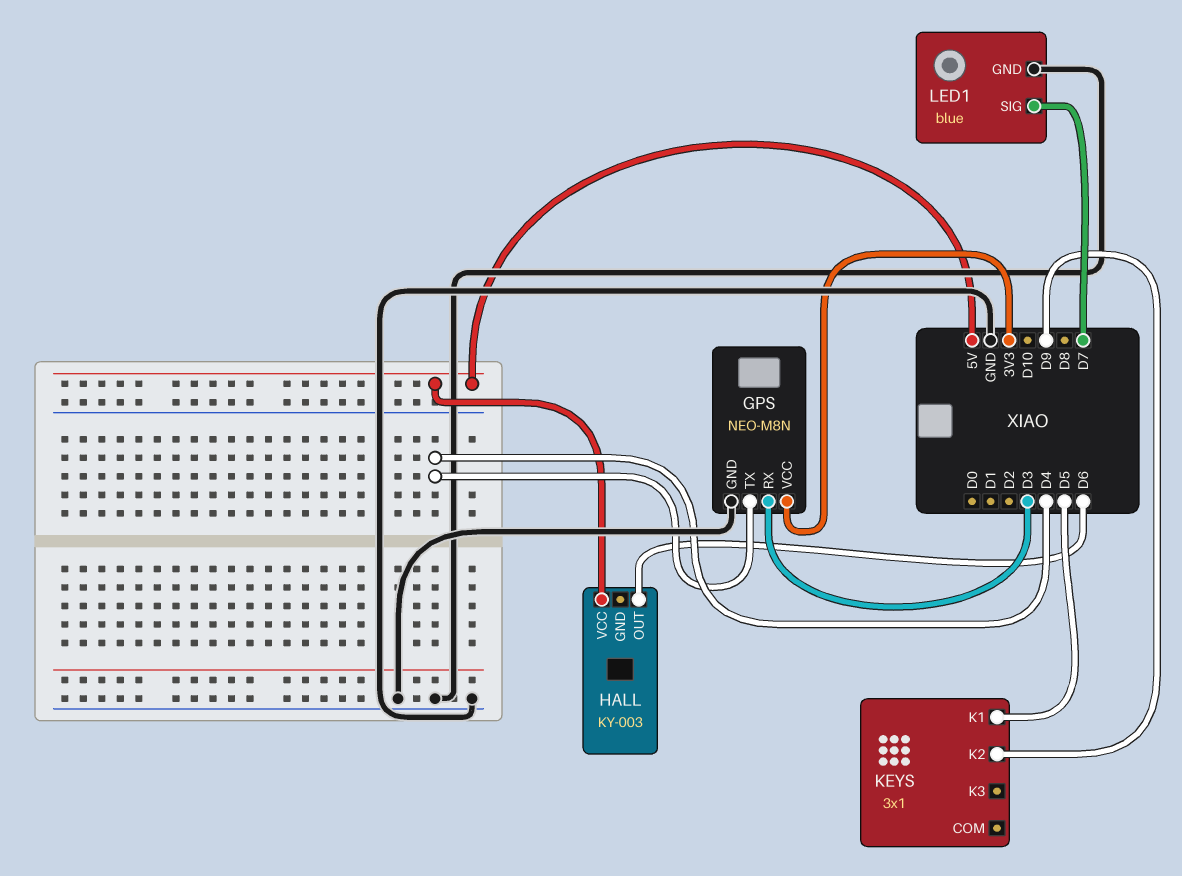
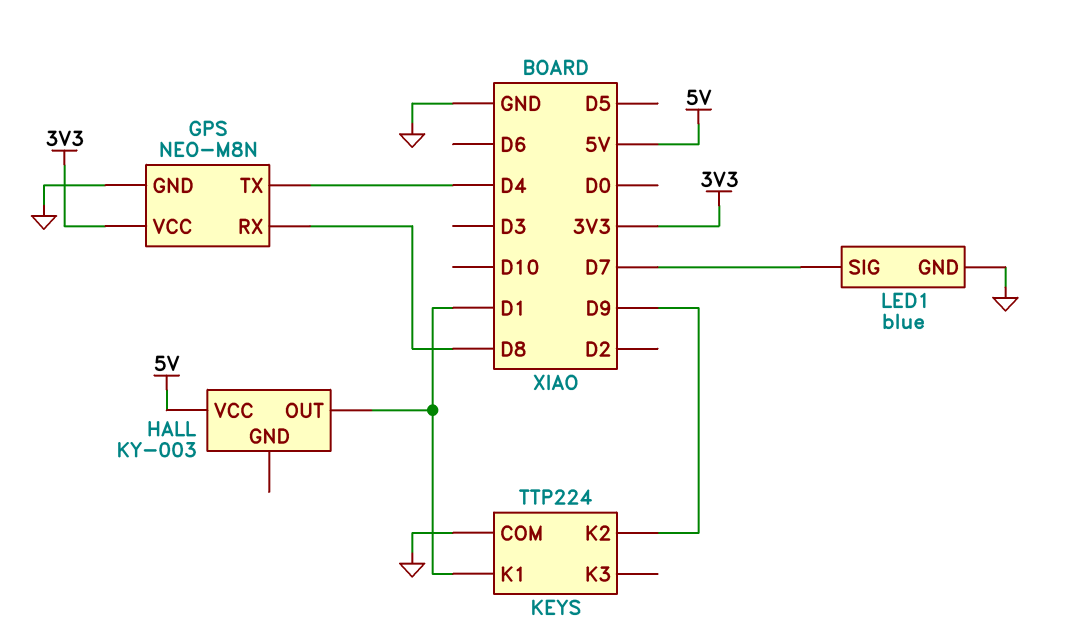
GPS pin RX: D3 -> D8
HALL pin OUT: D6 -> D1
KEYS: 3x1 -> TTP224
KEYS pin COM: none -> GND
KEYS pin K1: D5 -> D1

